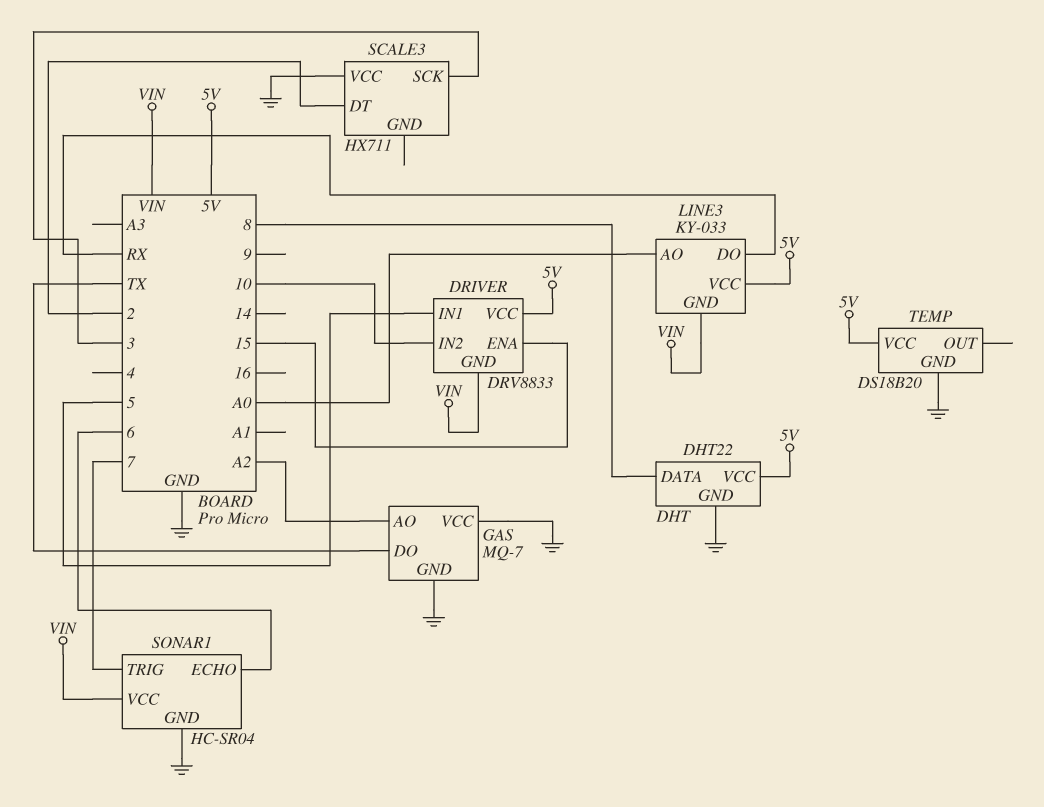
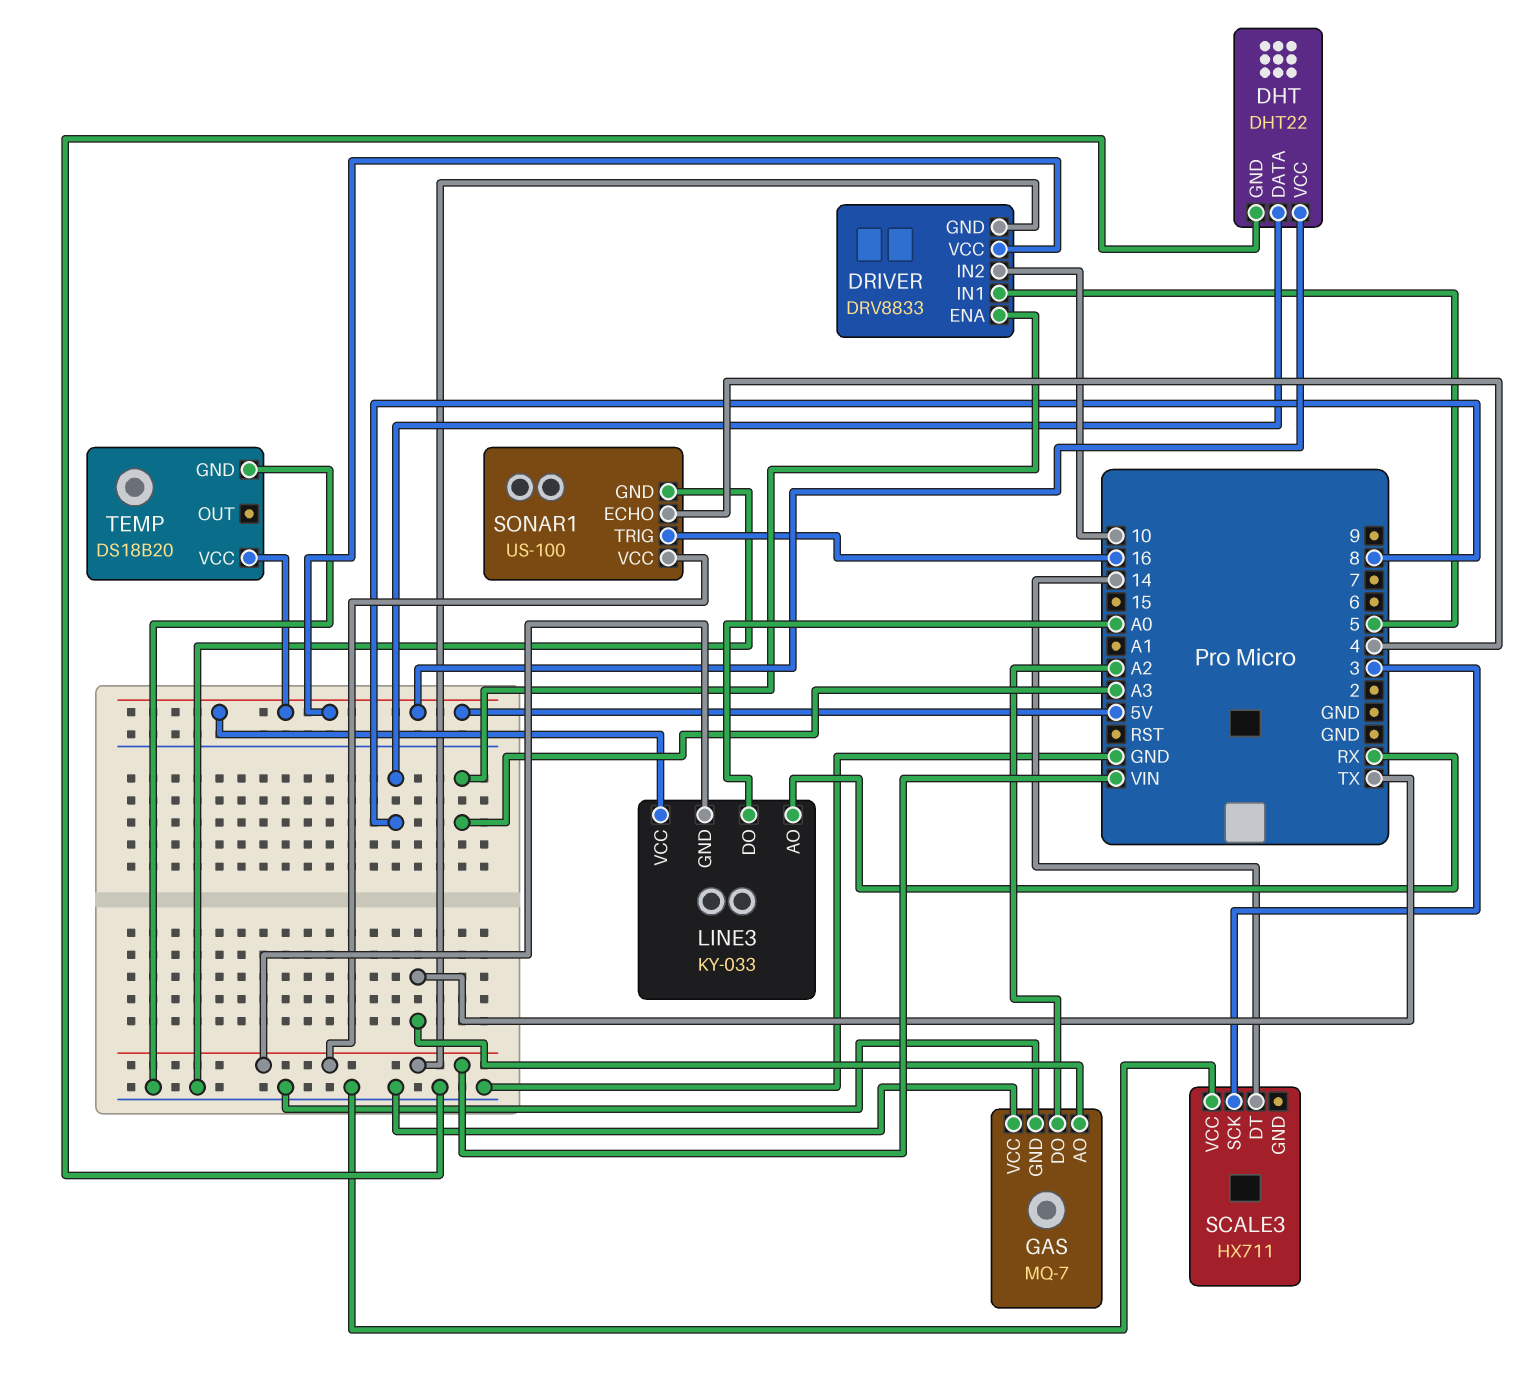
DRIVER pin ENA: 15 -> A3
GAS pin AO: A2 -> TX
GAS pin DO: TX -> A2
LINE3 pin AO: A0 -> RX
LINE3 pin DO: RX -> A0
SCALE3 pin DT: 2 -> 14
SONAR1: HC-SR04 -> US-100
SONAR1 pin ECHO: 6 -> 4
SONAR1 pin TRIG: 7 -> 16

